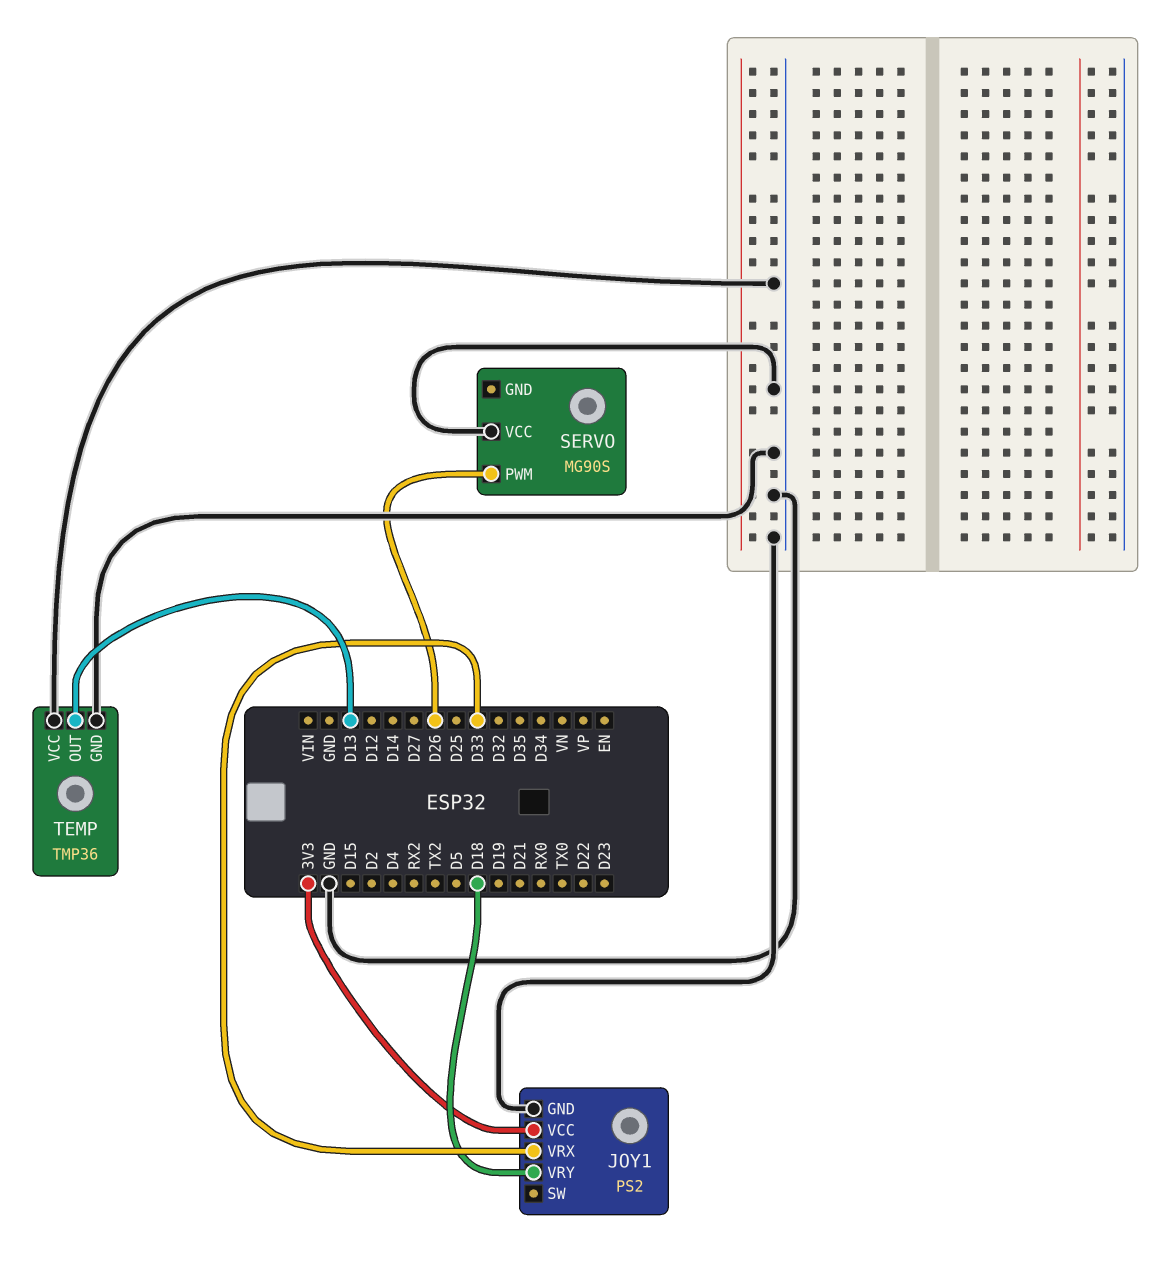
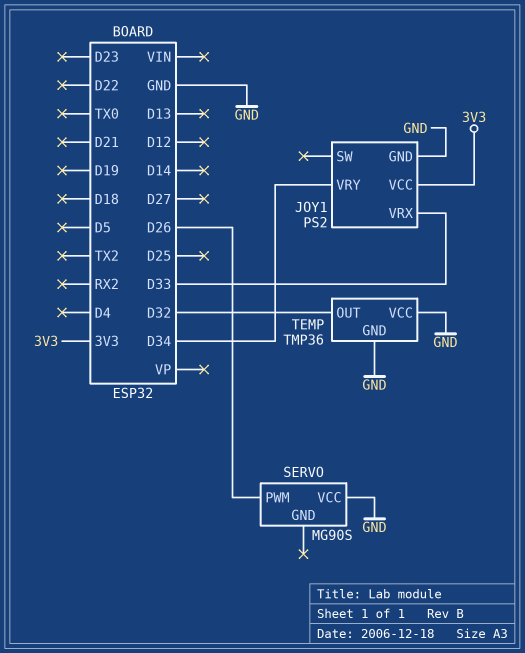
JOY1 pin VRY: D18 -> D34
TEMP pin OUT: D13 -> D32

